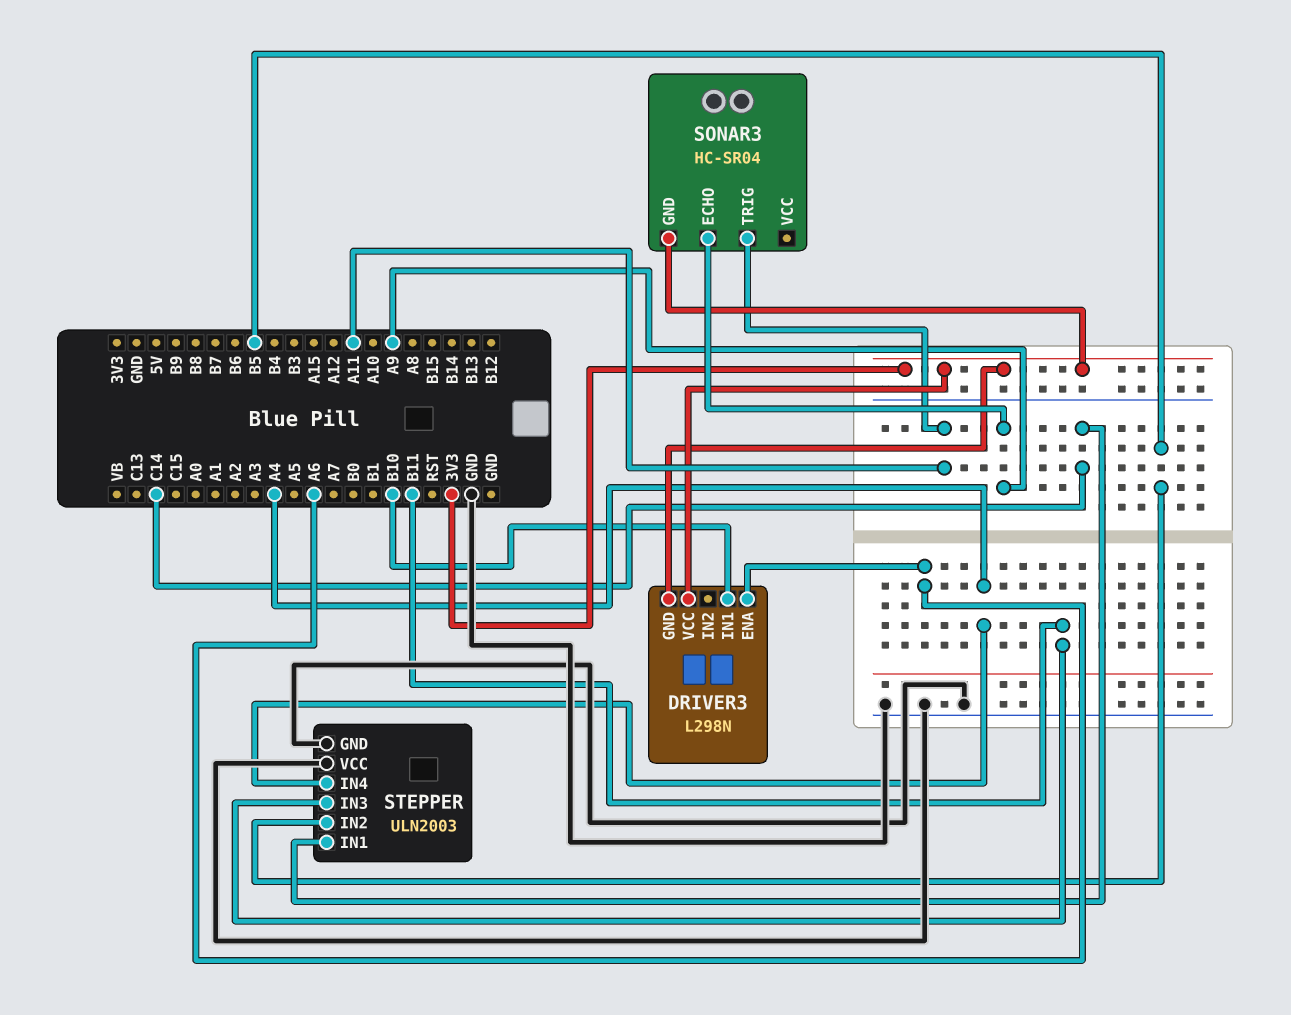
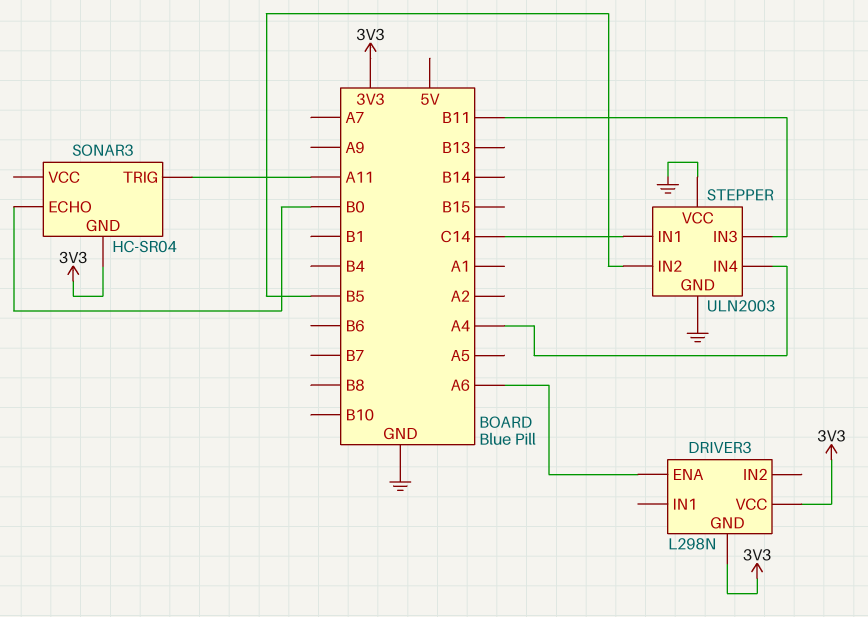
DRIVER3 pin IN1: B10 -> none
SONAR3 pin ECHO: A9 -> B0

